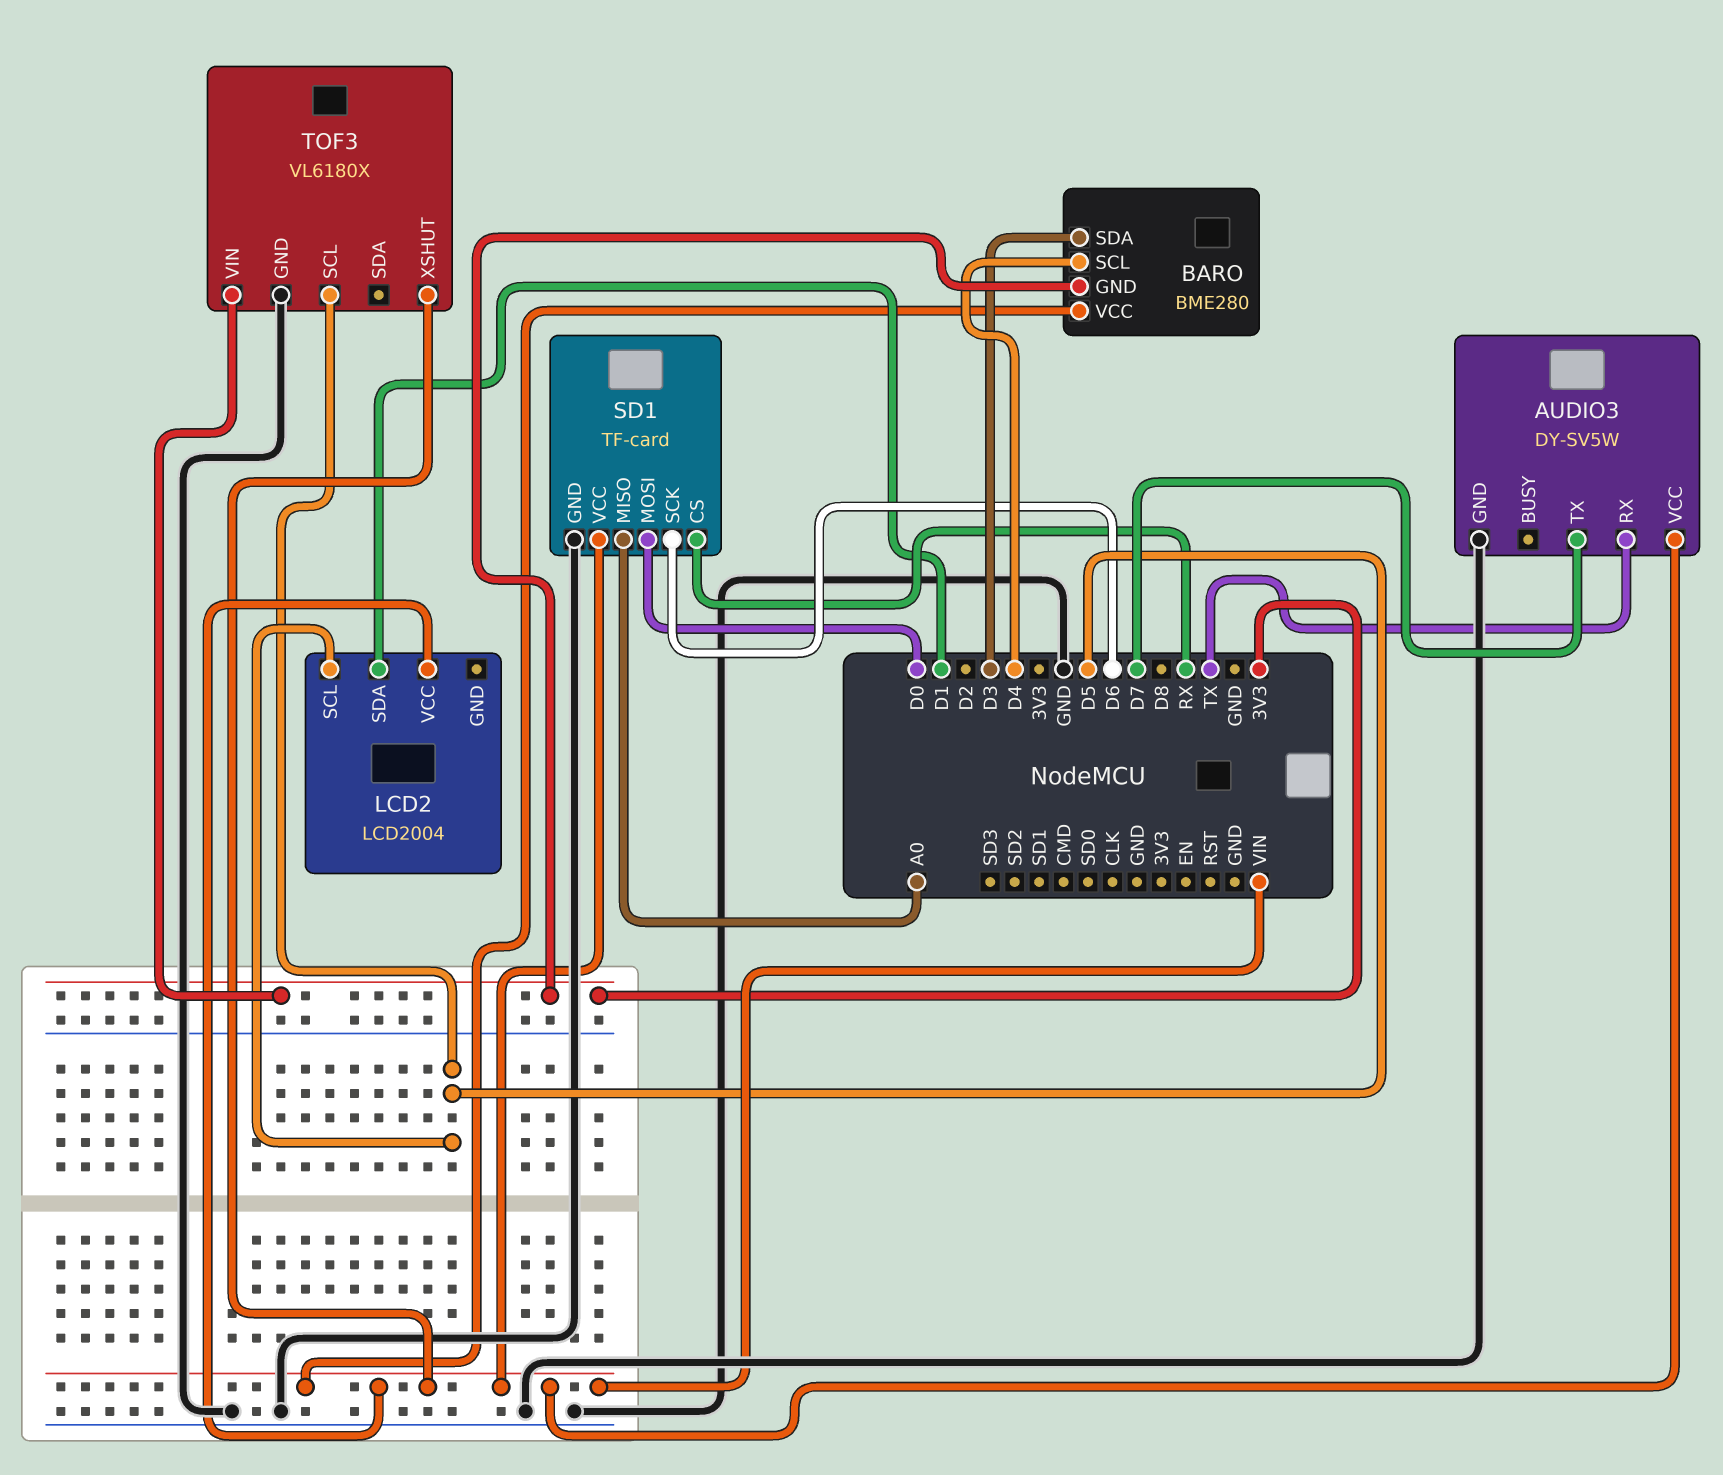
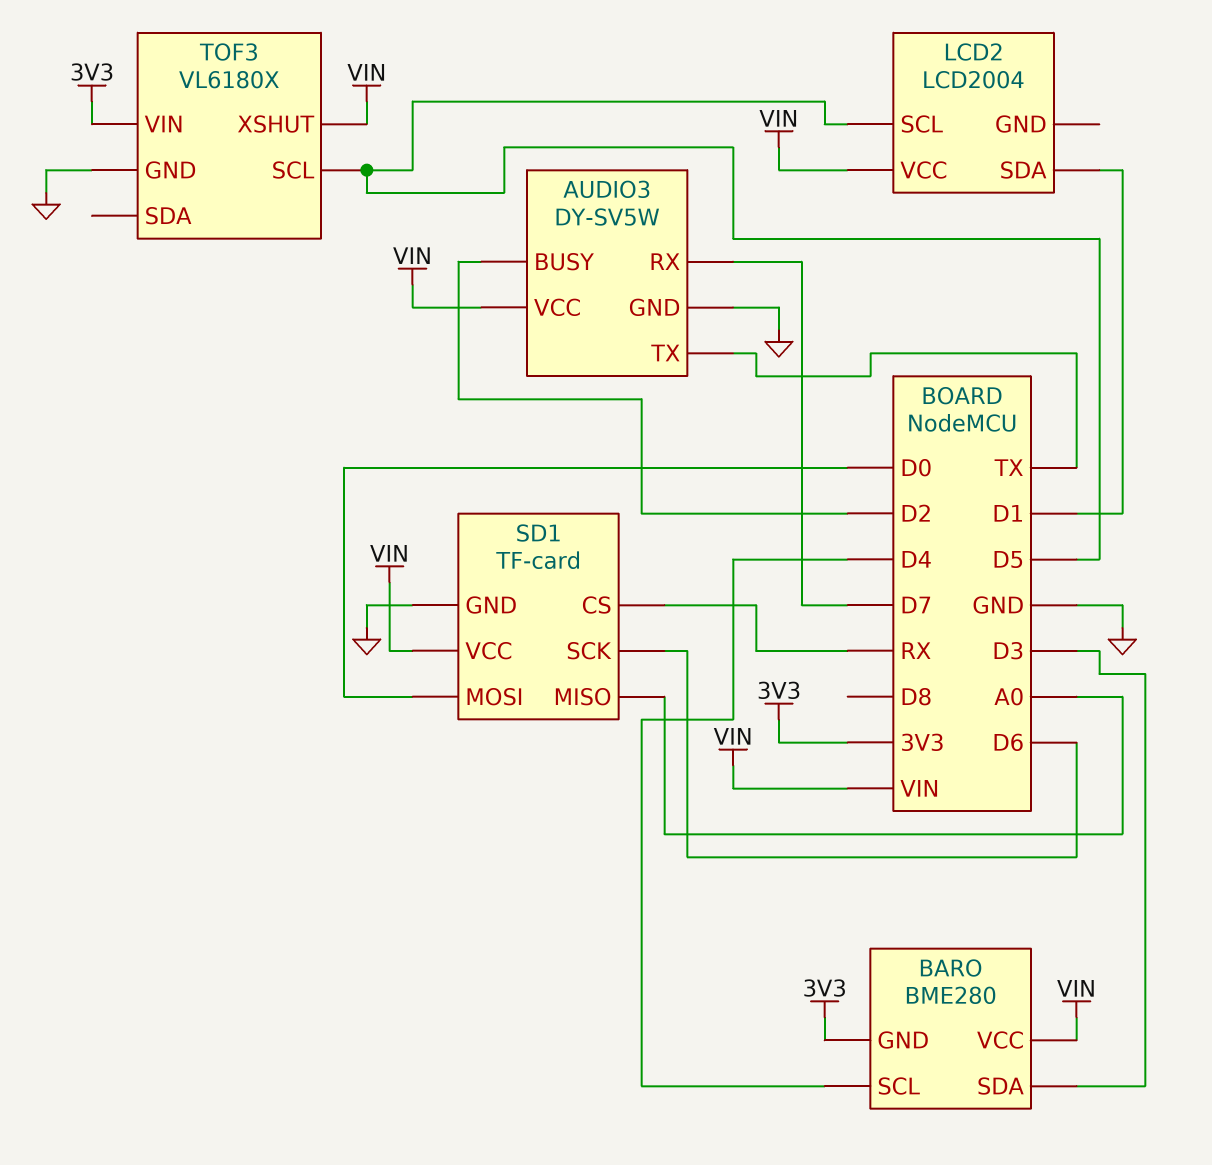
AUDIO3 pin BUSY: none -> D2
AUDIO3 pin RX: TX -> D7
AUDIO3 pin TX: D7 -> TX

